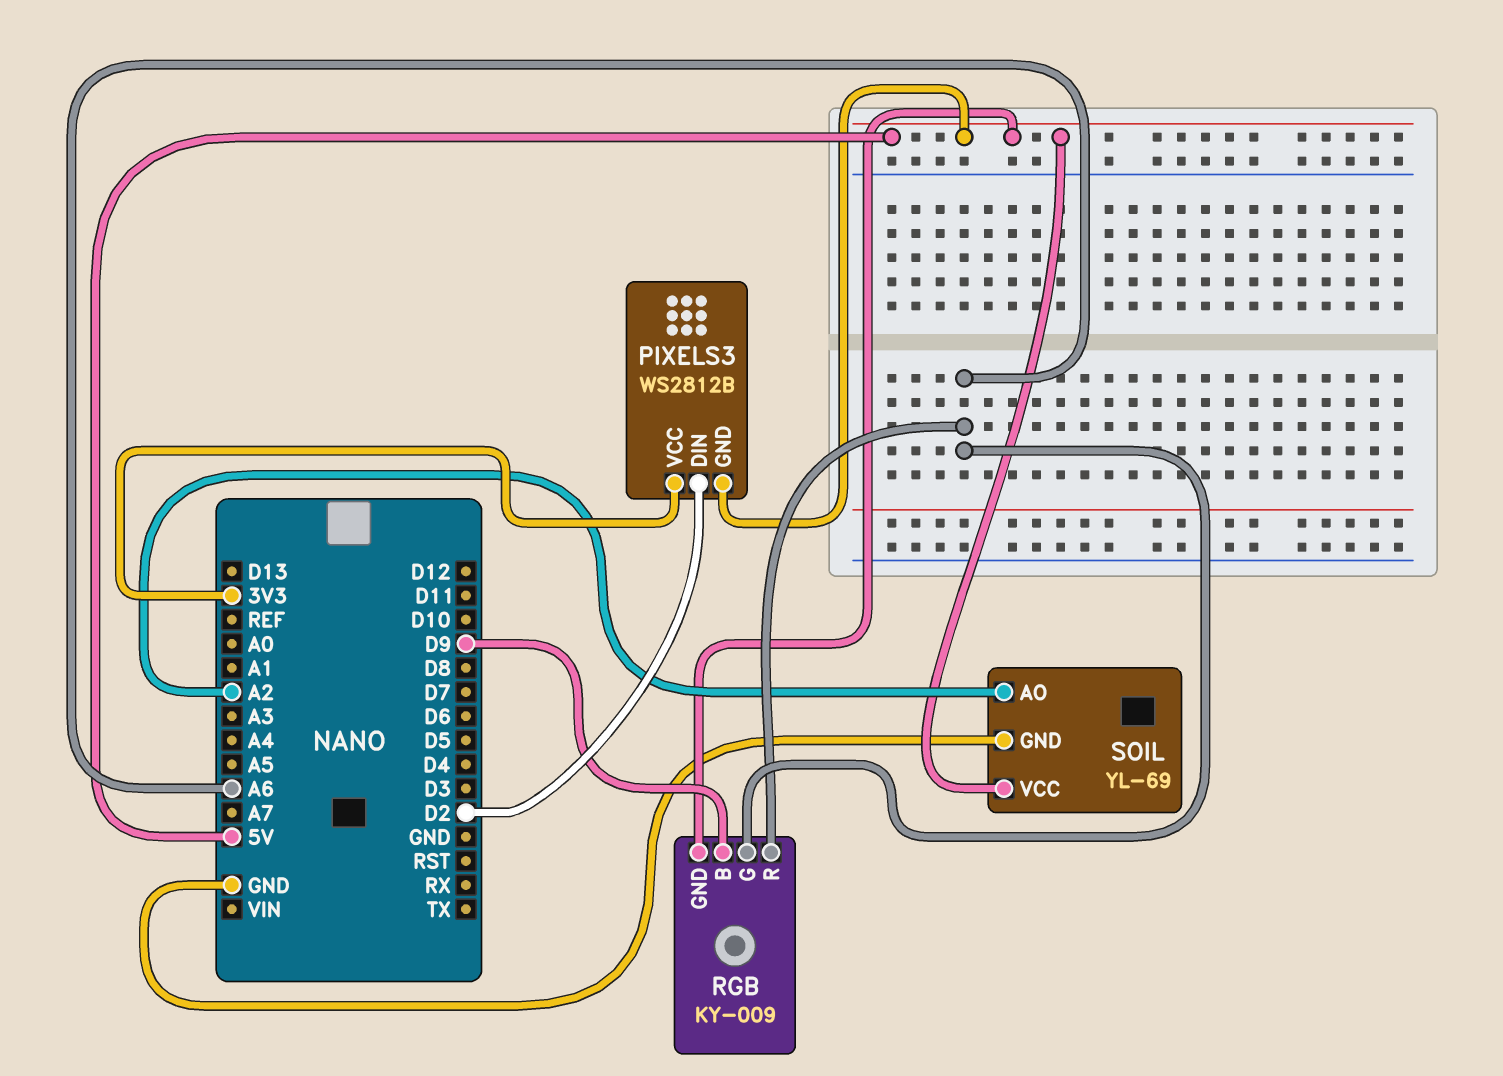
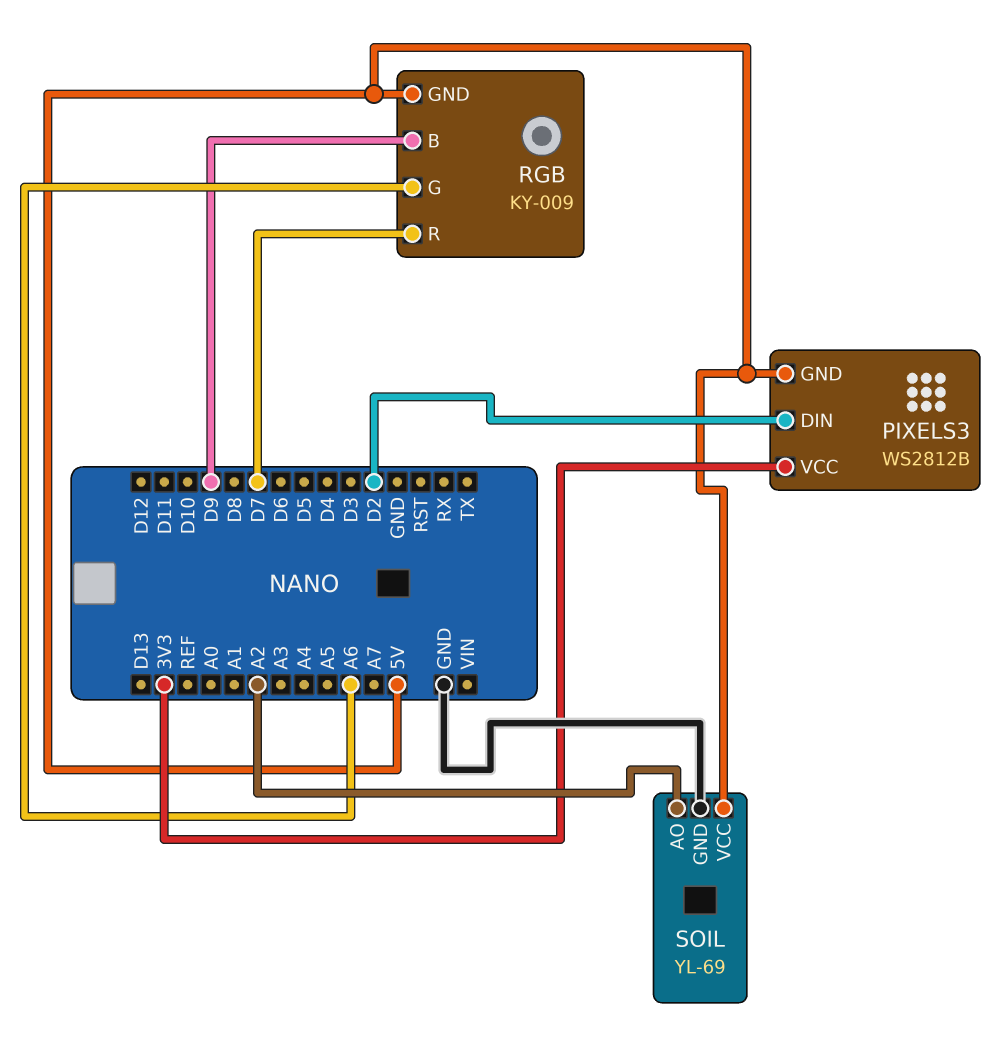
RGB pin R: A6 -> D7

